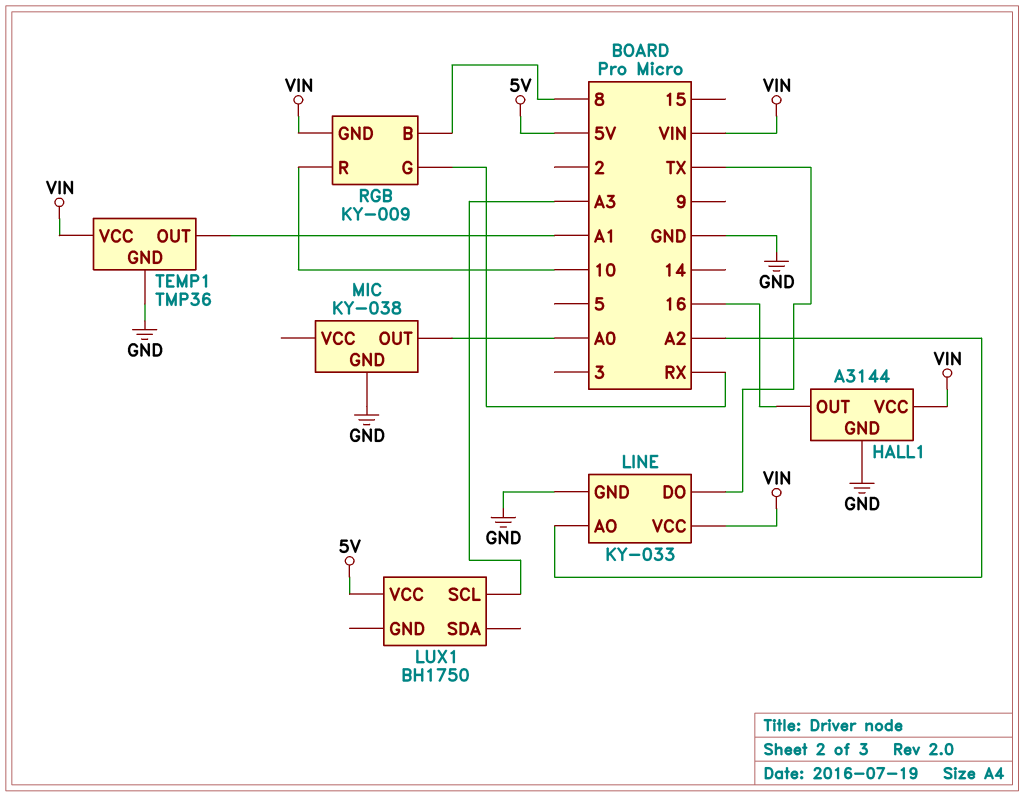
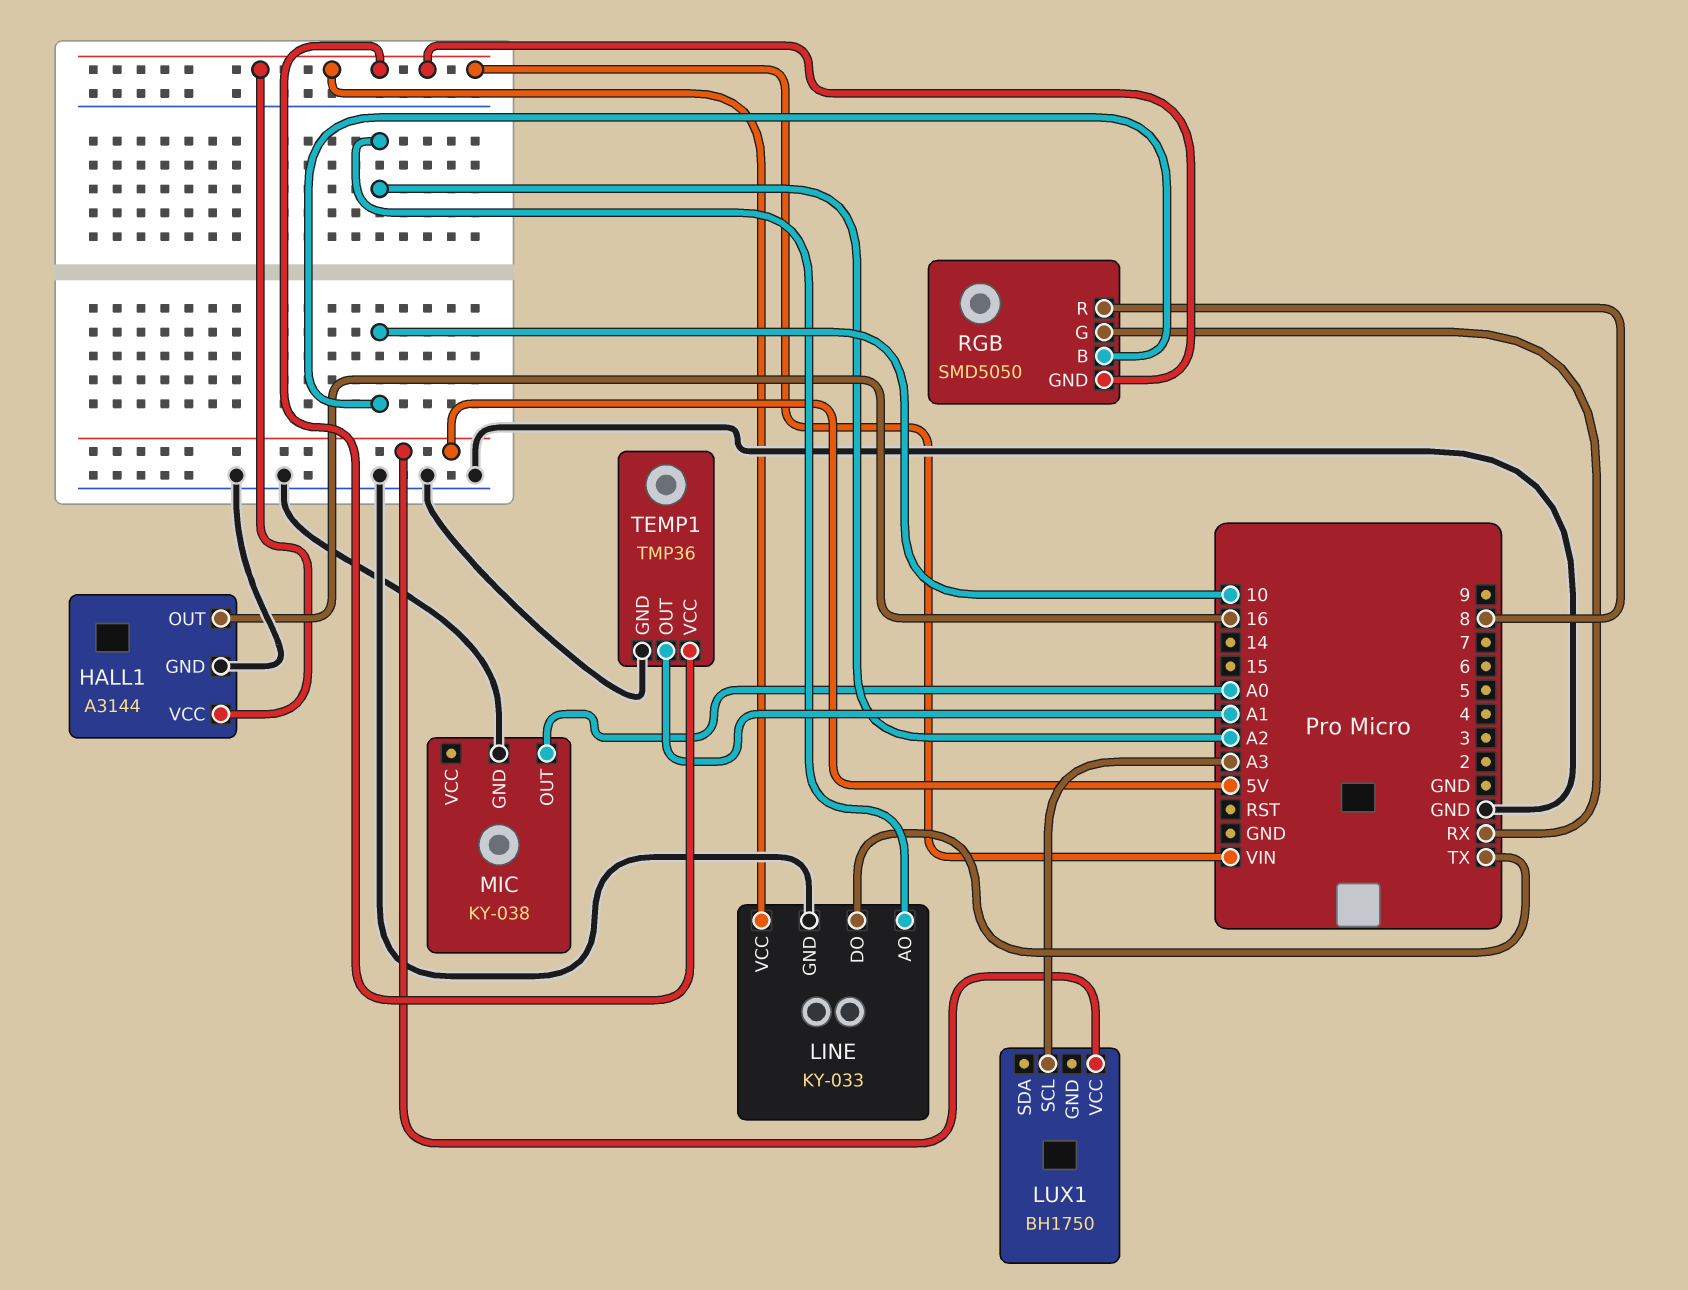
RGB: KY-009 -> SMD5050
RGB pin B: 8 -> 10
RGB pin R: 10 -> 8

